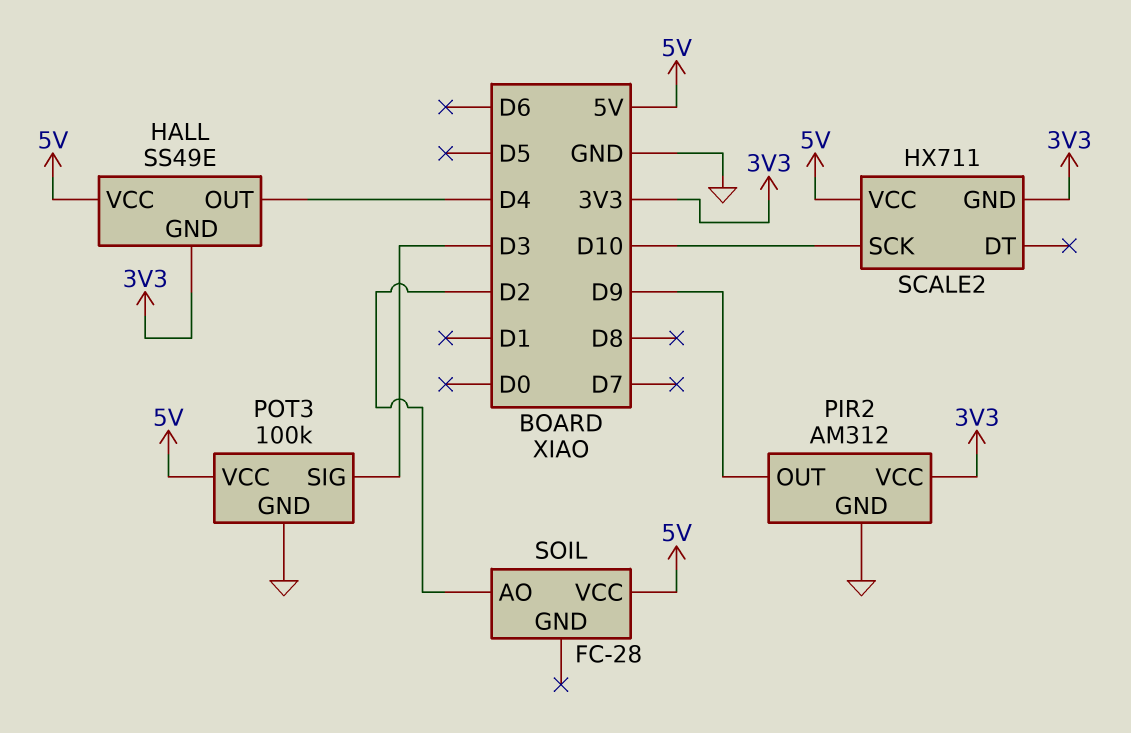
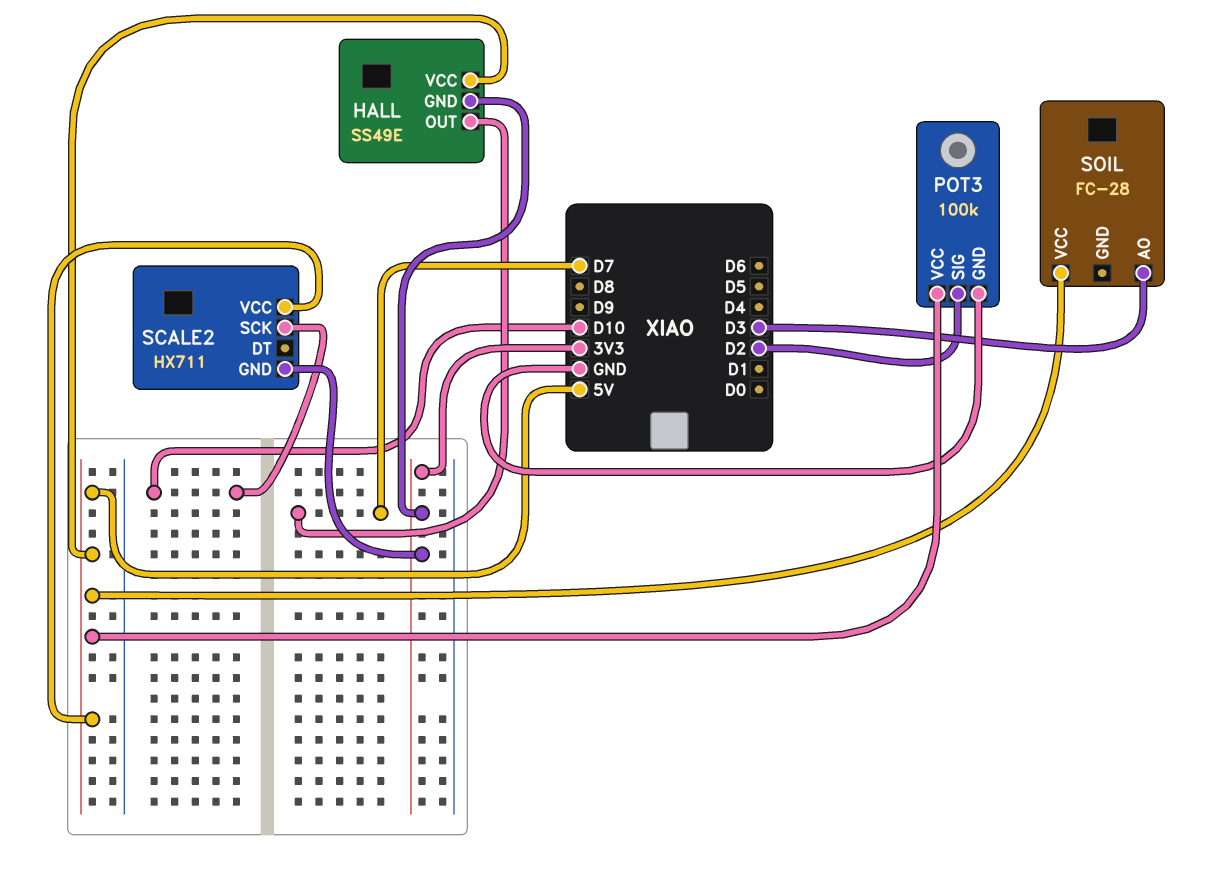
HALL pin OUT: D4 -> D7
PIR2: AM312 -> none
PIR2 pin GND: GND -> none
PIR2 pin OUT: D9 -> none
PIR2 pin VCC: 3V3 -> none
POT3 pin SIG: D3 -> D2
SOIL pin AO: D2 -> D3

